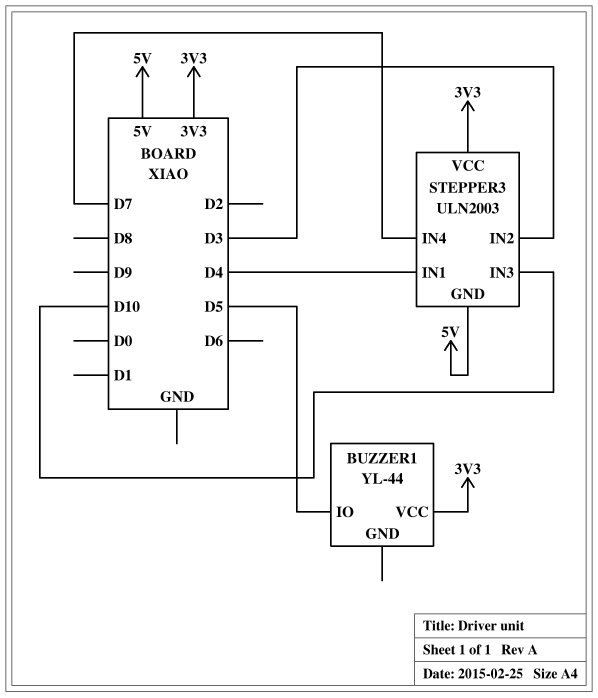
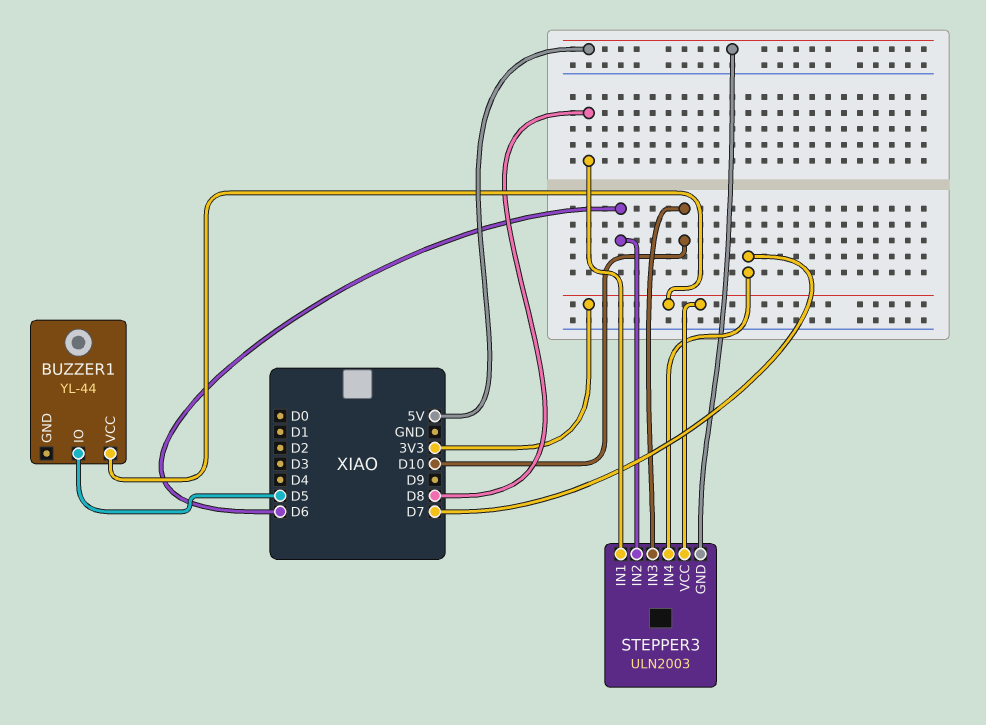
STEPPER3 pin IN1: D4 -> D8
STEPPER3 pin IN2: D3 -> D6

